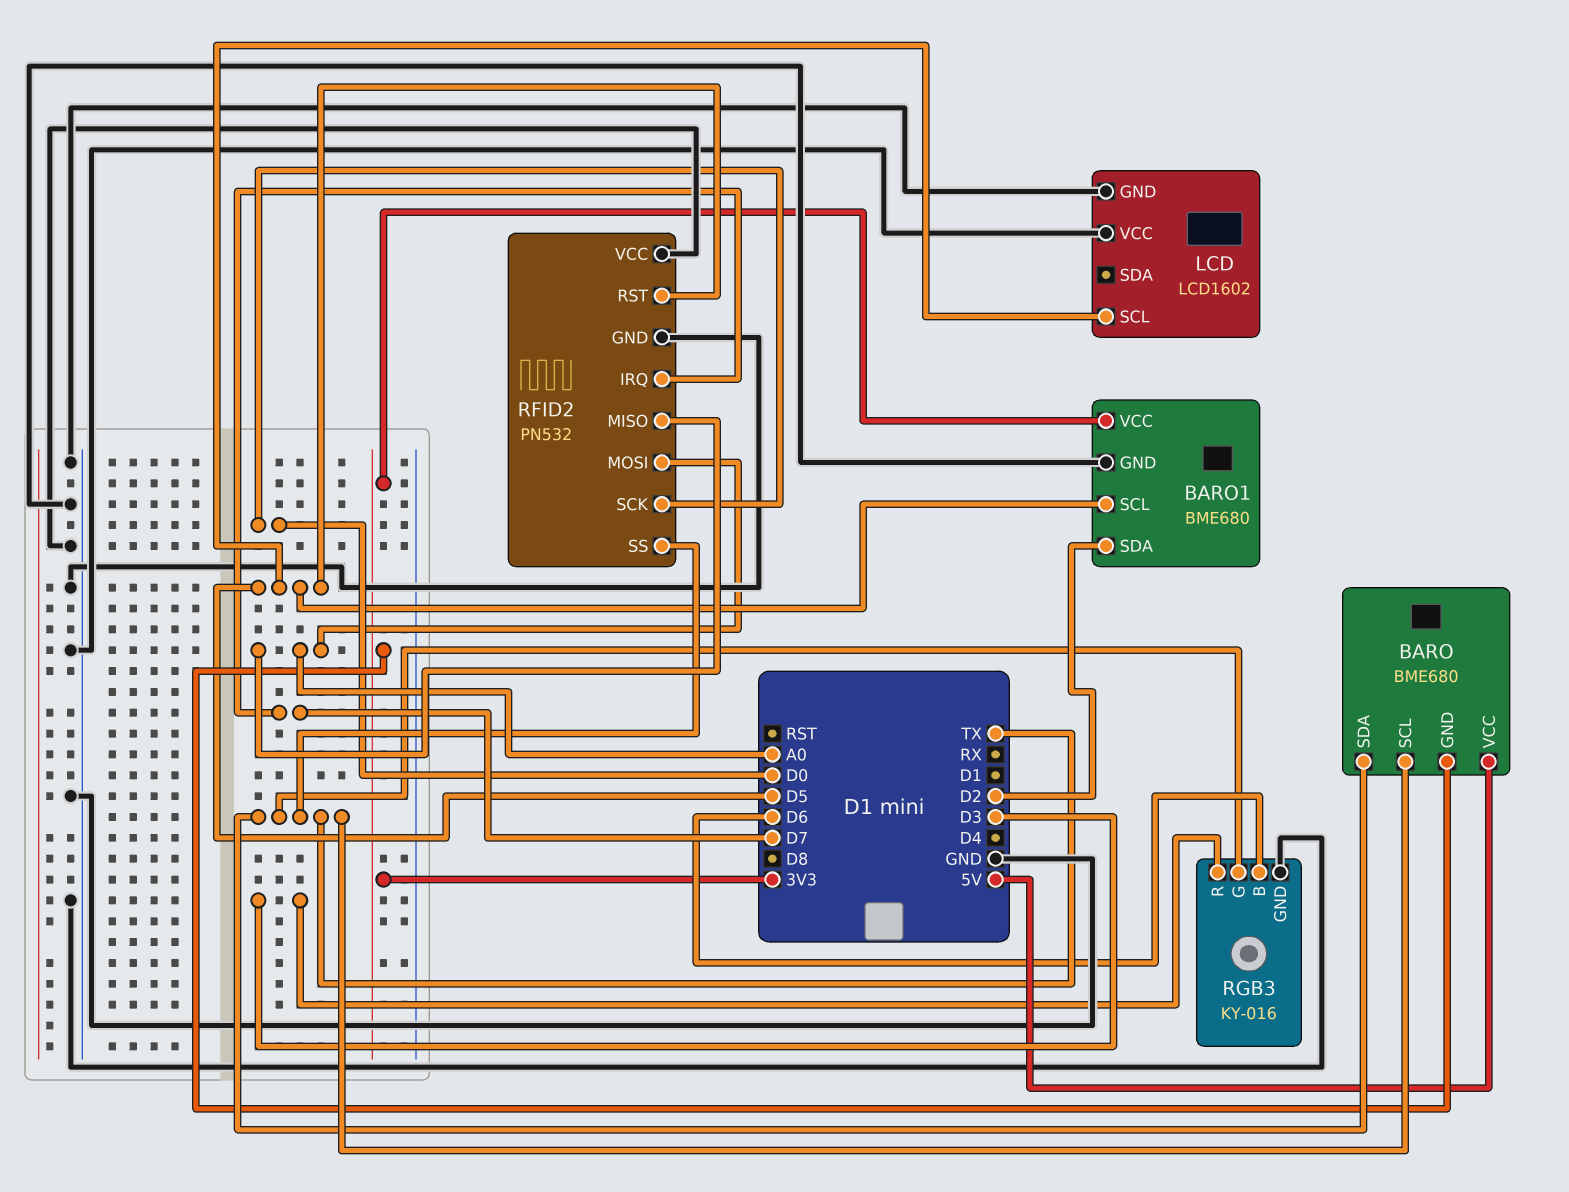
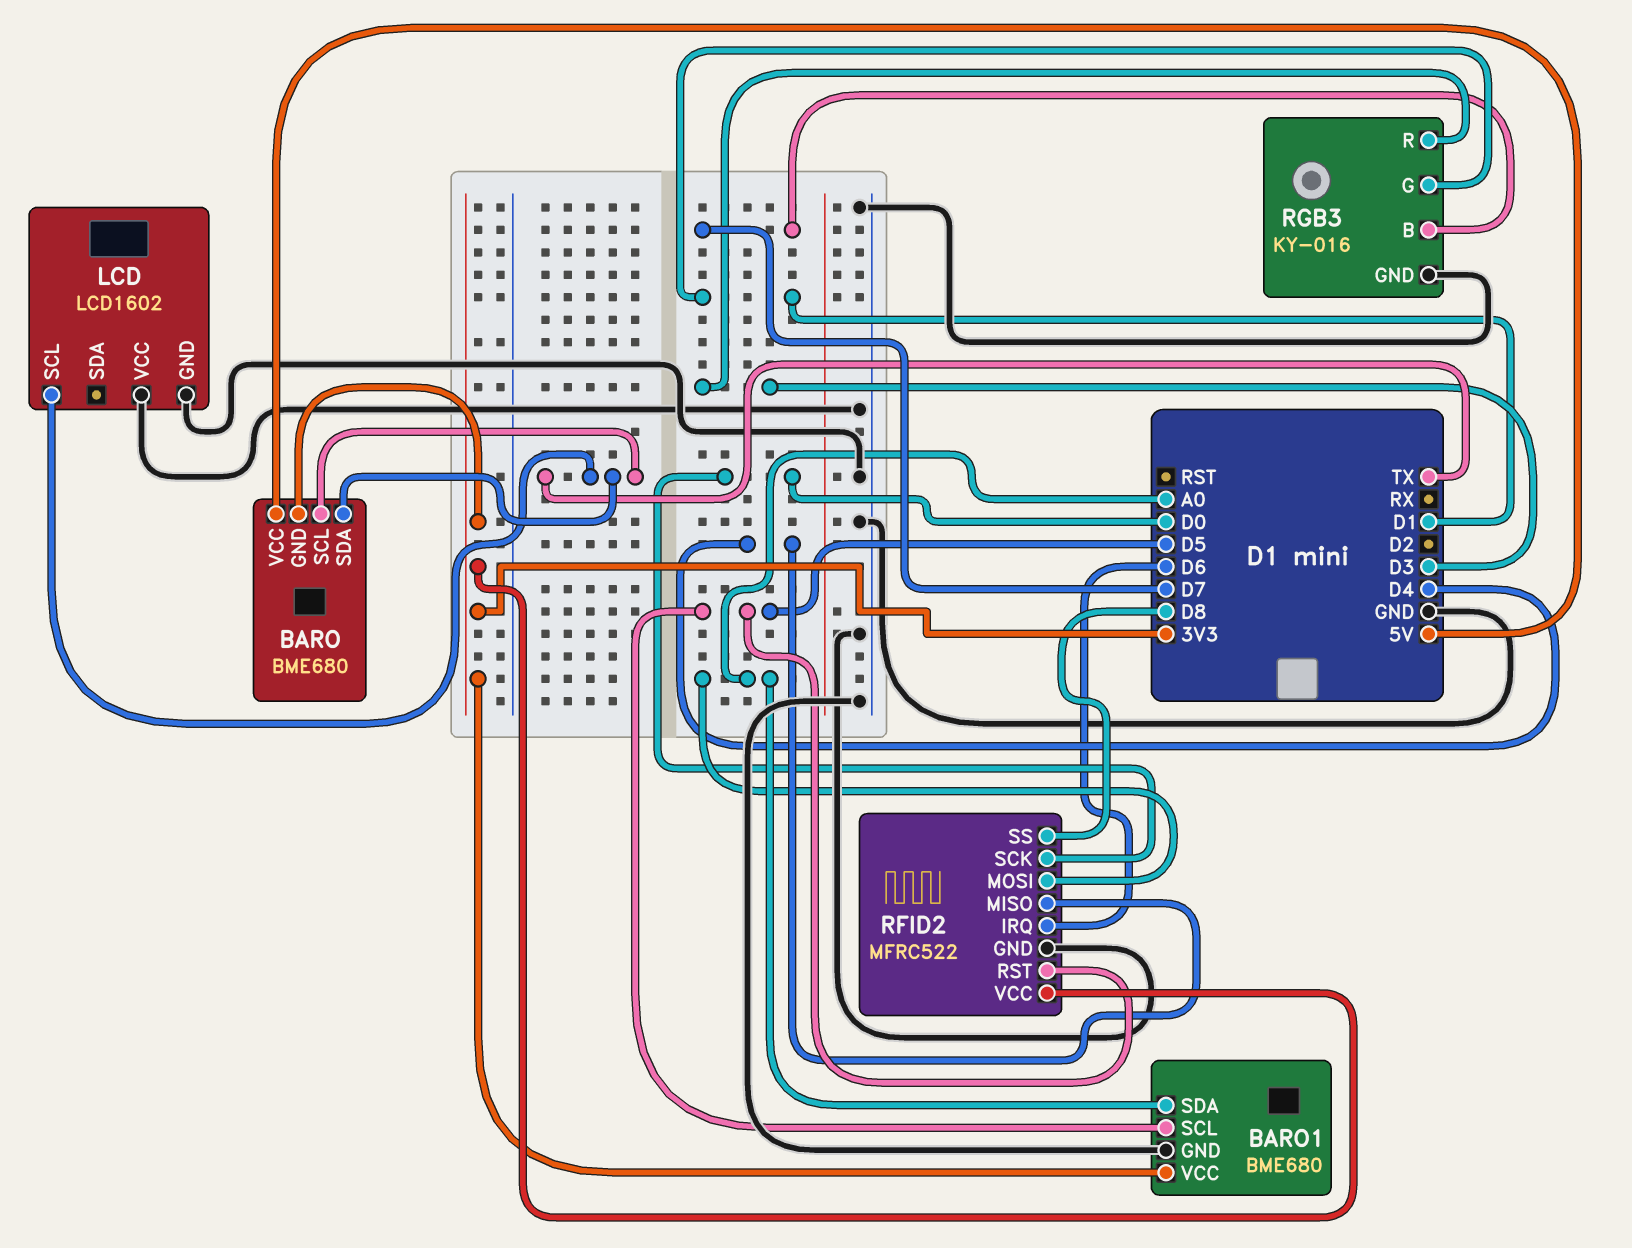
BARO1 pin SDA: D2 -> A0
LCD pin SCL: D5 -> TX
RFID2: PN532 -> MFRC522
RFID2 pin IRQ: D7 -> D6
RFID2 pin MISO: A0 -> D4
RFID2 pin SS: TX -> D8
RFID2 pin VCC: GND -> 3V3
RGB3 pin B: D6 -> D7
RGB3 pin G: TX -> D1

